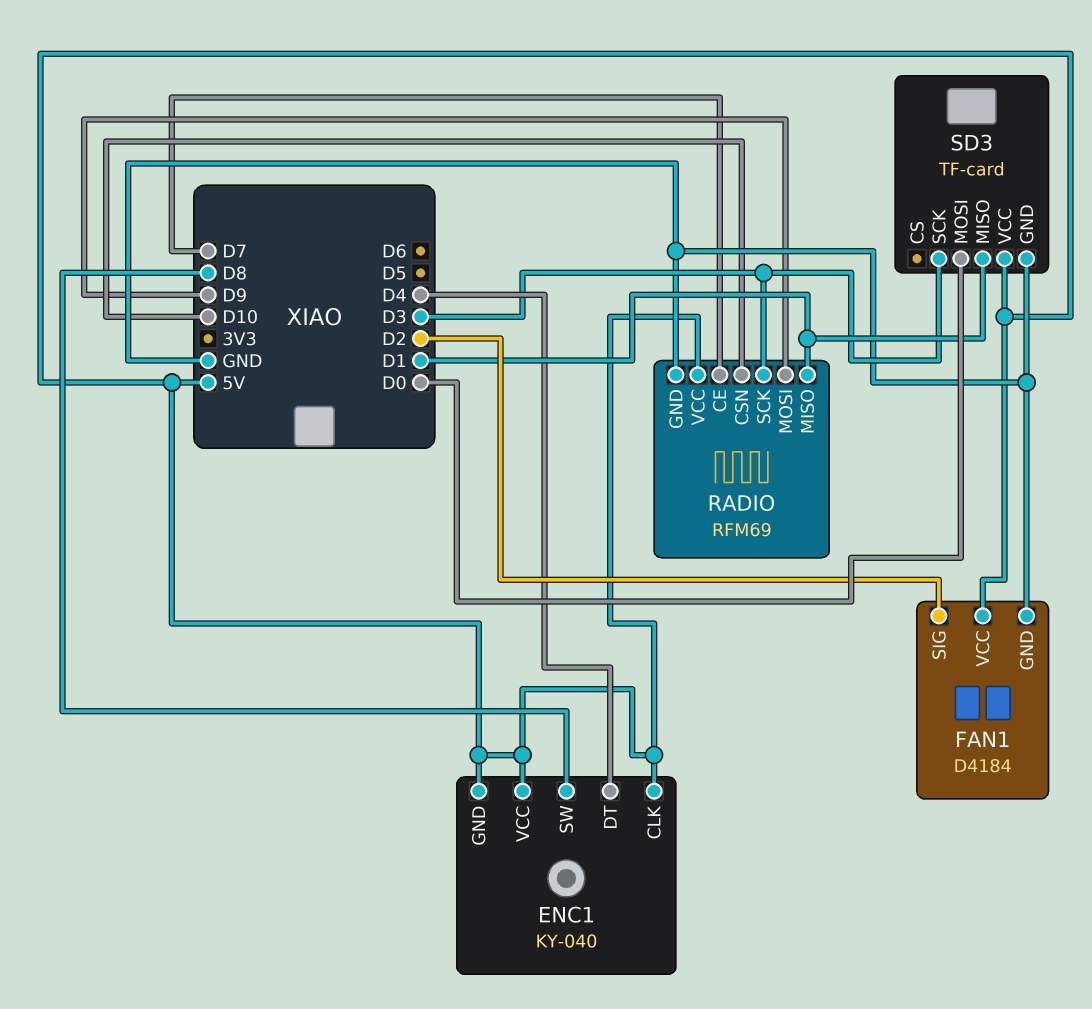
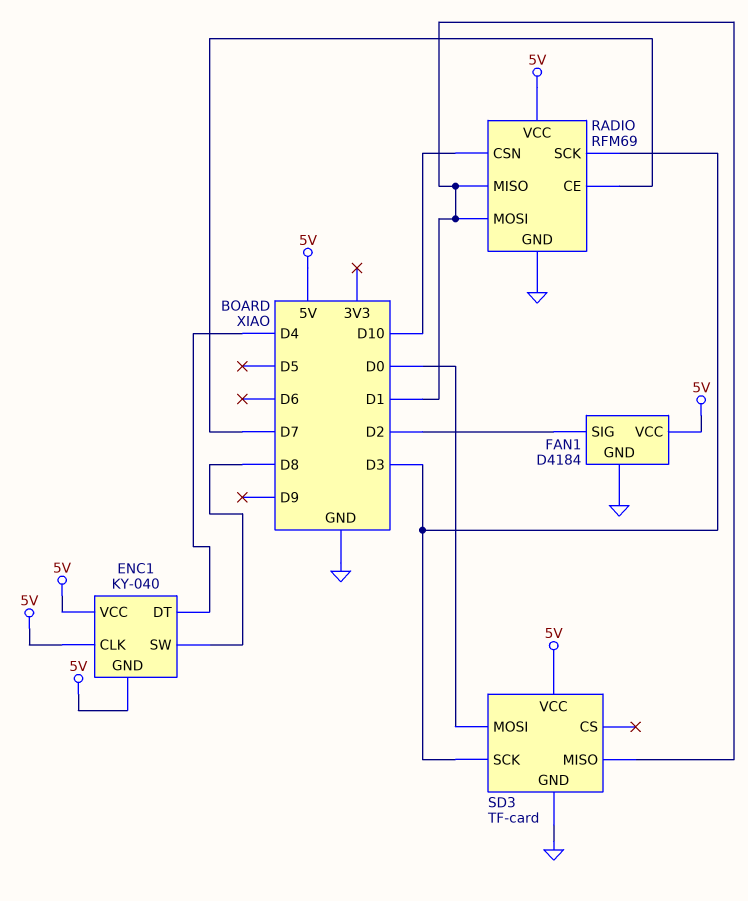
RADIO pin MOSI: D9 -> D1

